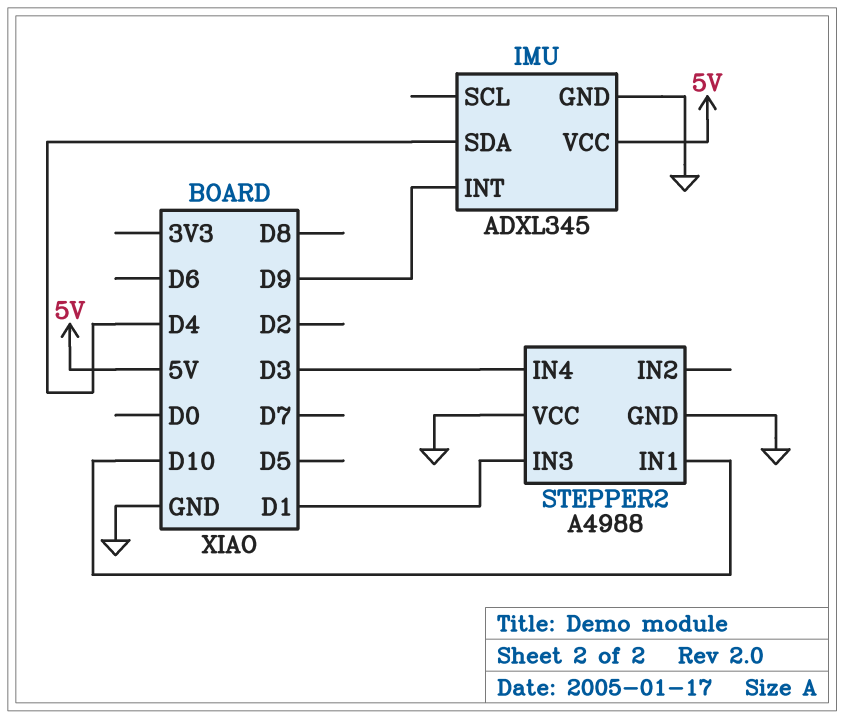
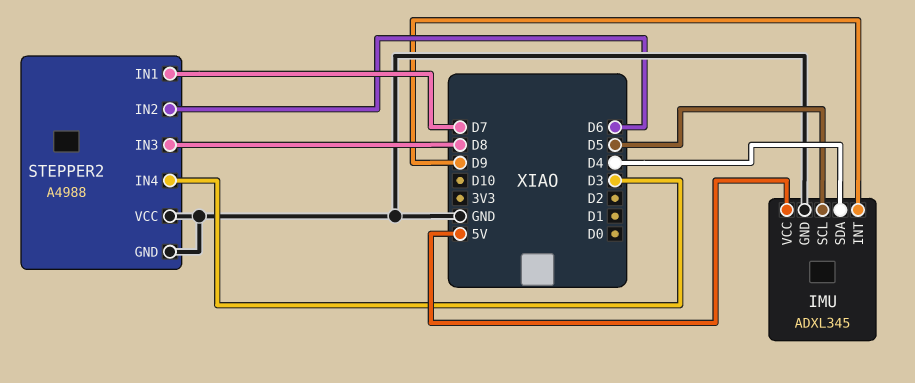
IMU pin SCL: none -> D5
STEPPER2 pin IN1: D10 -> D7
STEPPER2 pin IN2: none -> D6
STEPPER2 pin IN3: D1 -> D8

